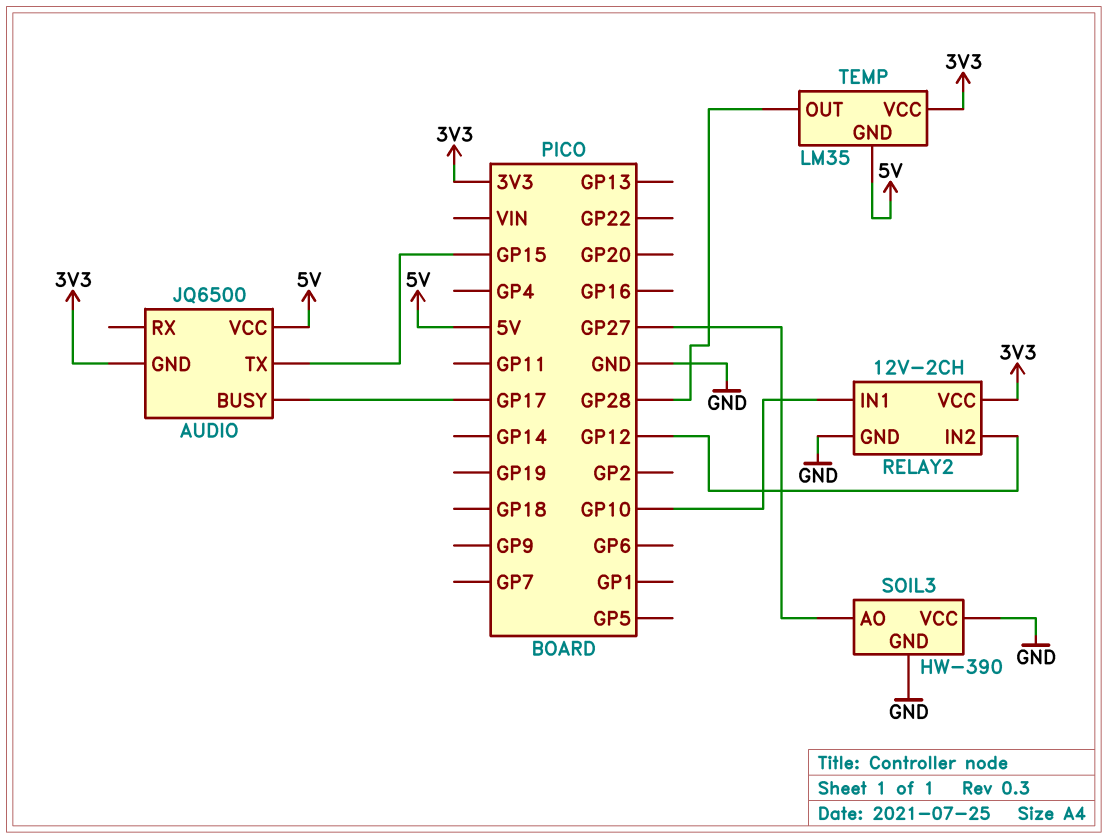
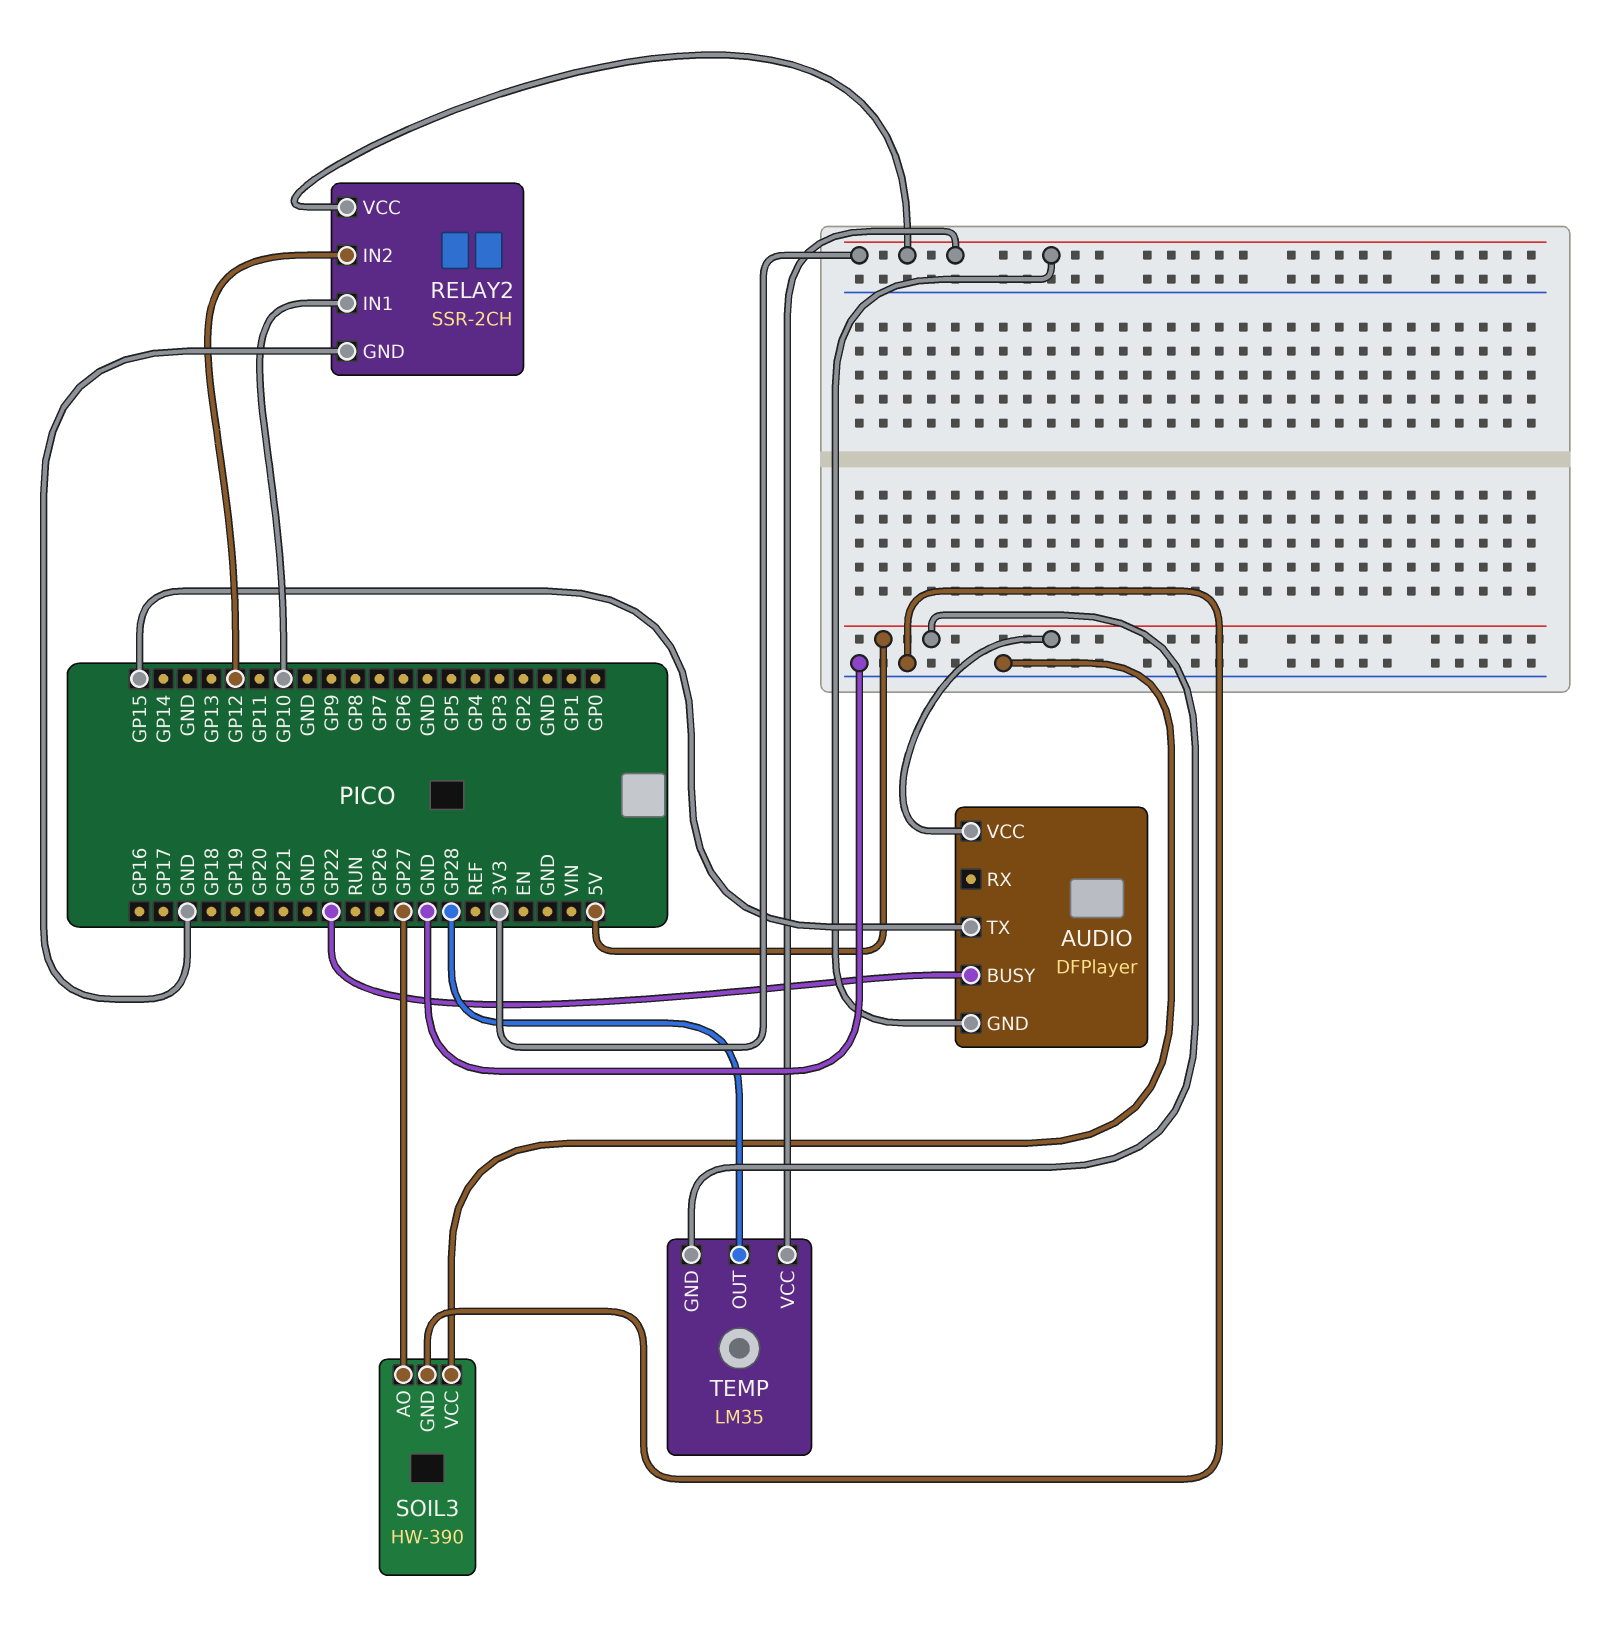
AUDIO: JQ6500 -> DFPlayer
AUDIO pin BUSY: GP17 -> GP22
RELAY2: 12V-2CH -> SSR-2CH

